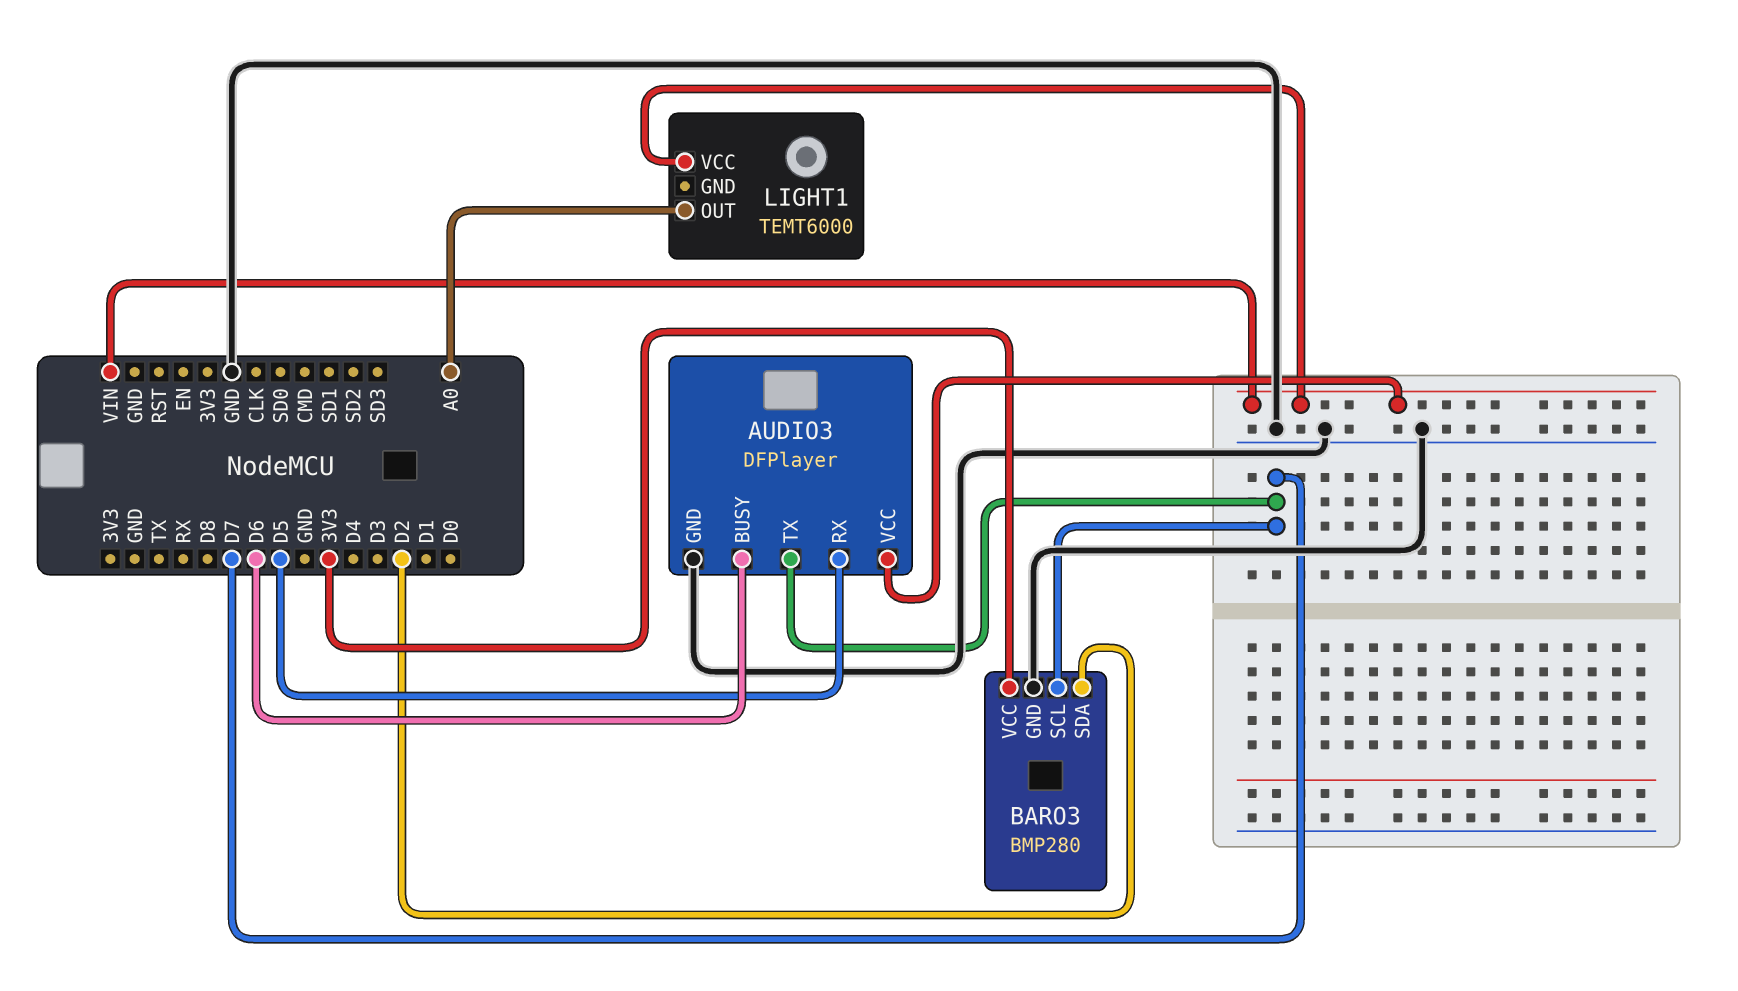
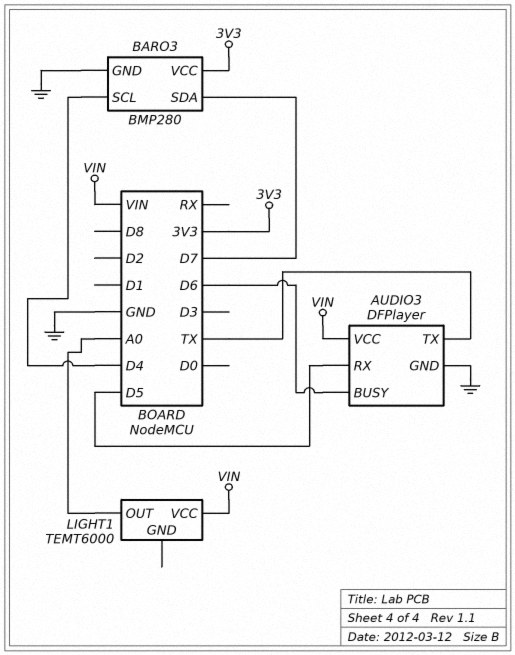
AUDIO3 pin TX: D7 -> TX
BARO3 pin SCL: D7 -> D4
BARO3 pin SDA: D2 -> D7

